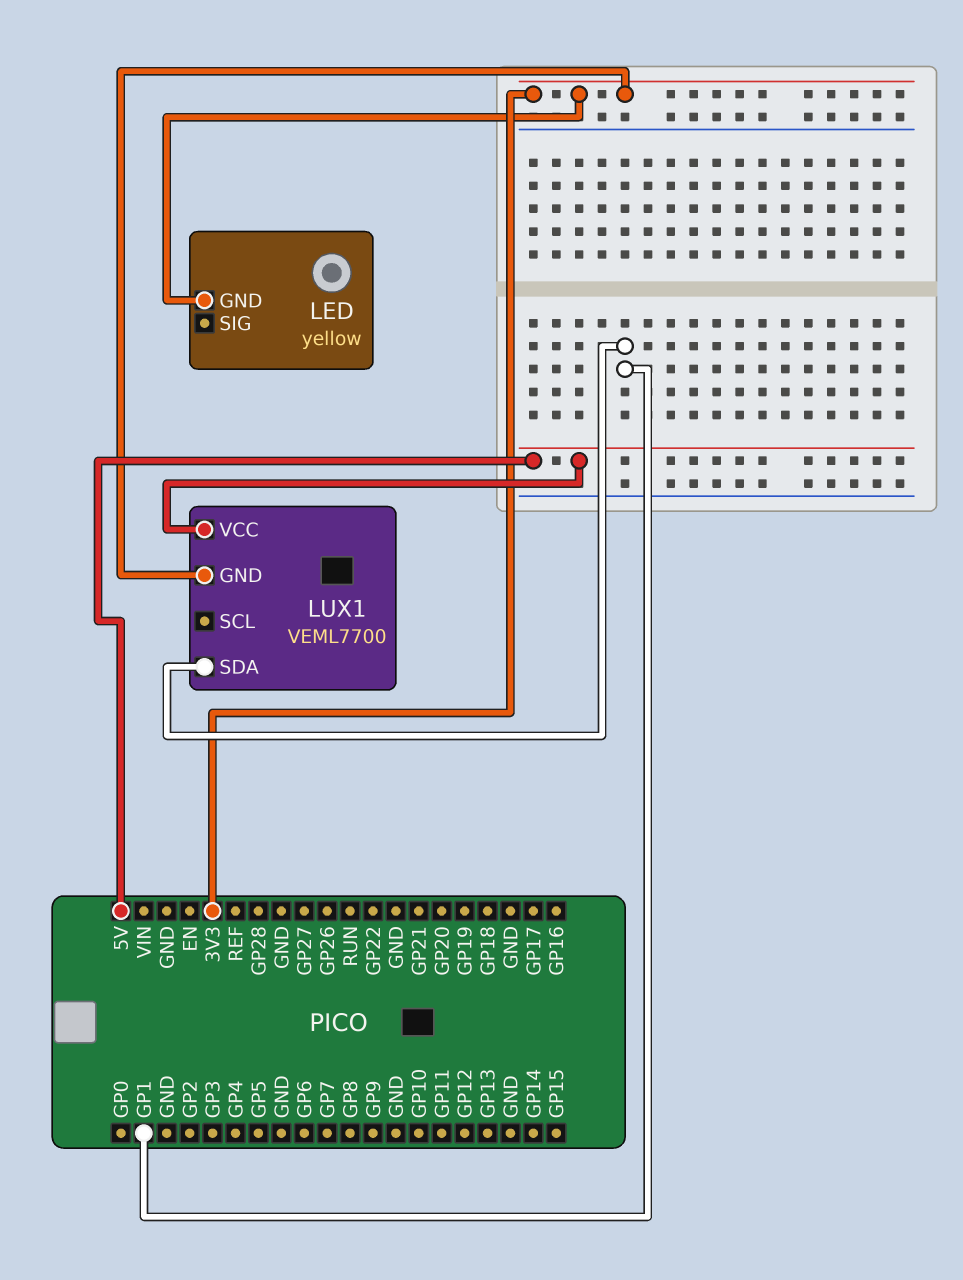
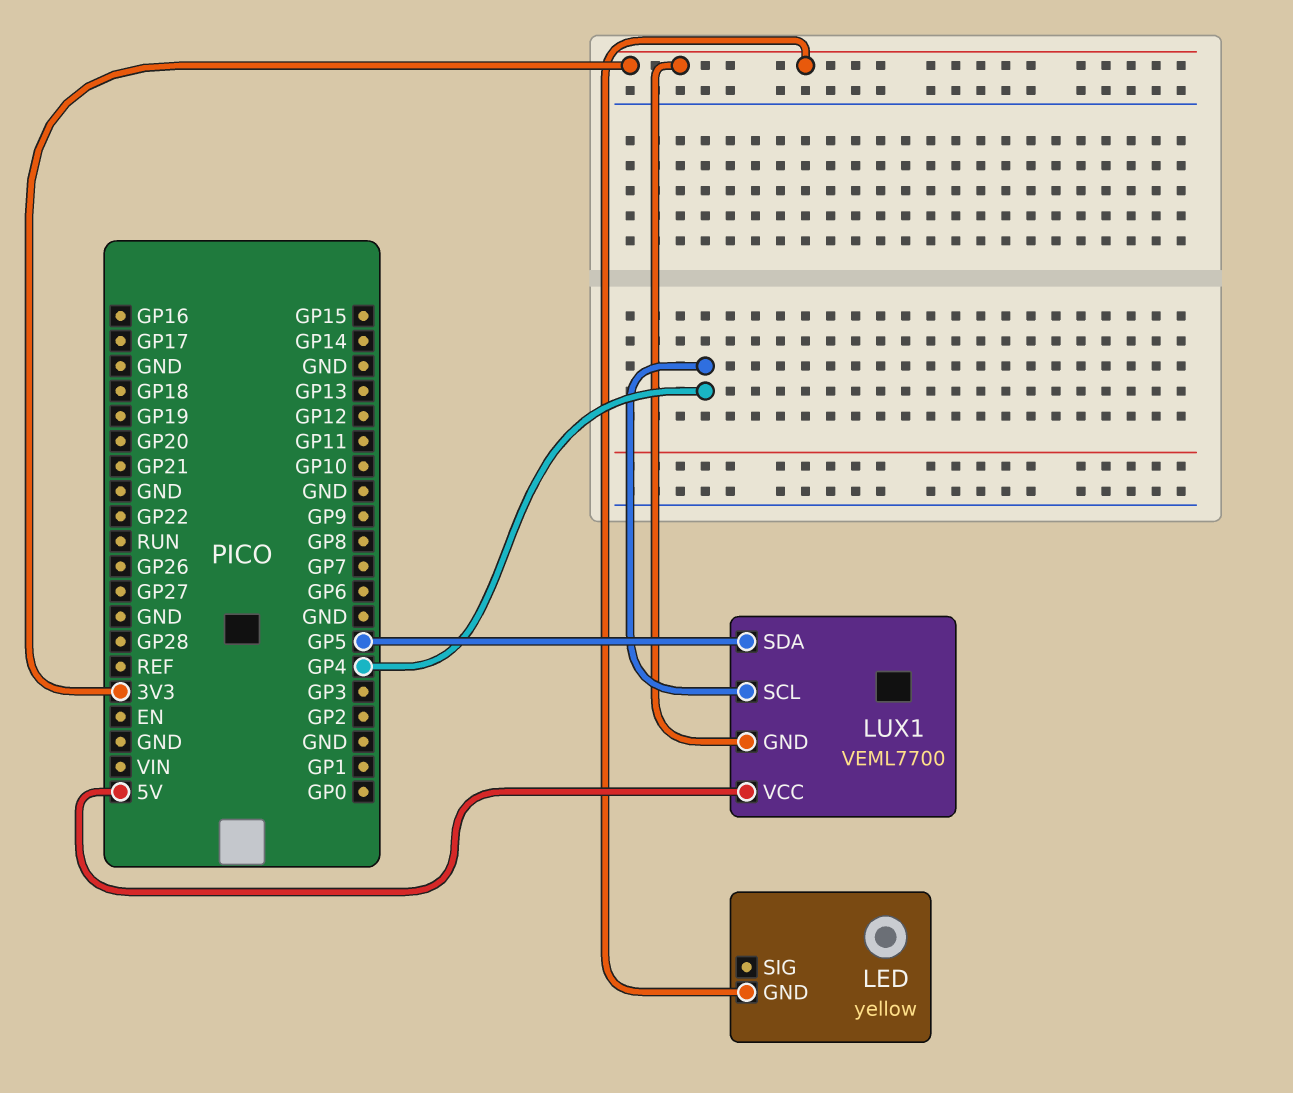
LUX1 pin SCL: none -> GP4
LUX1 pin SDA: GP1 -> GP5

